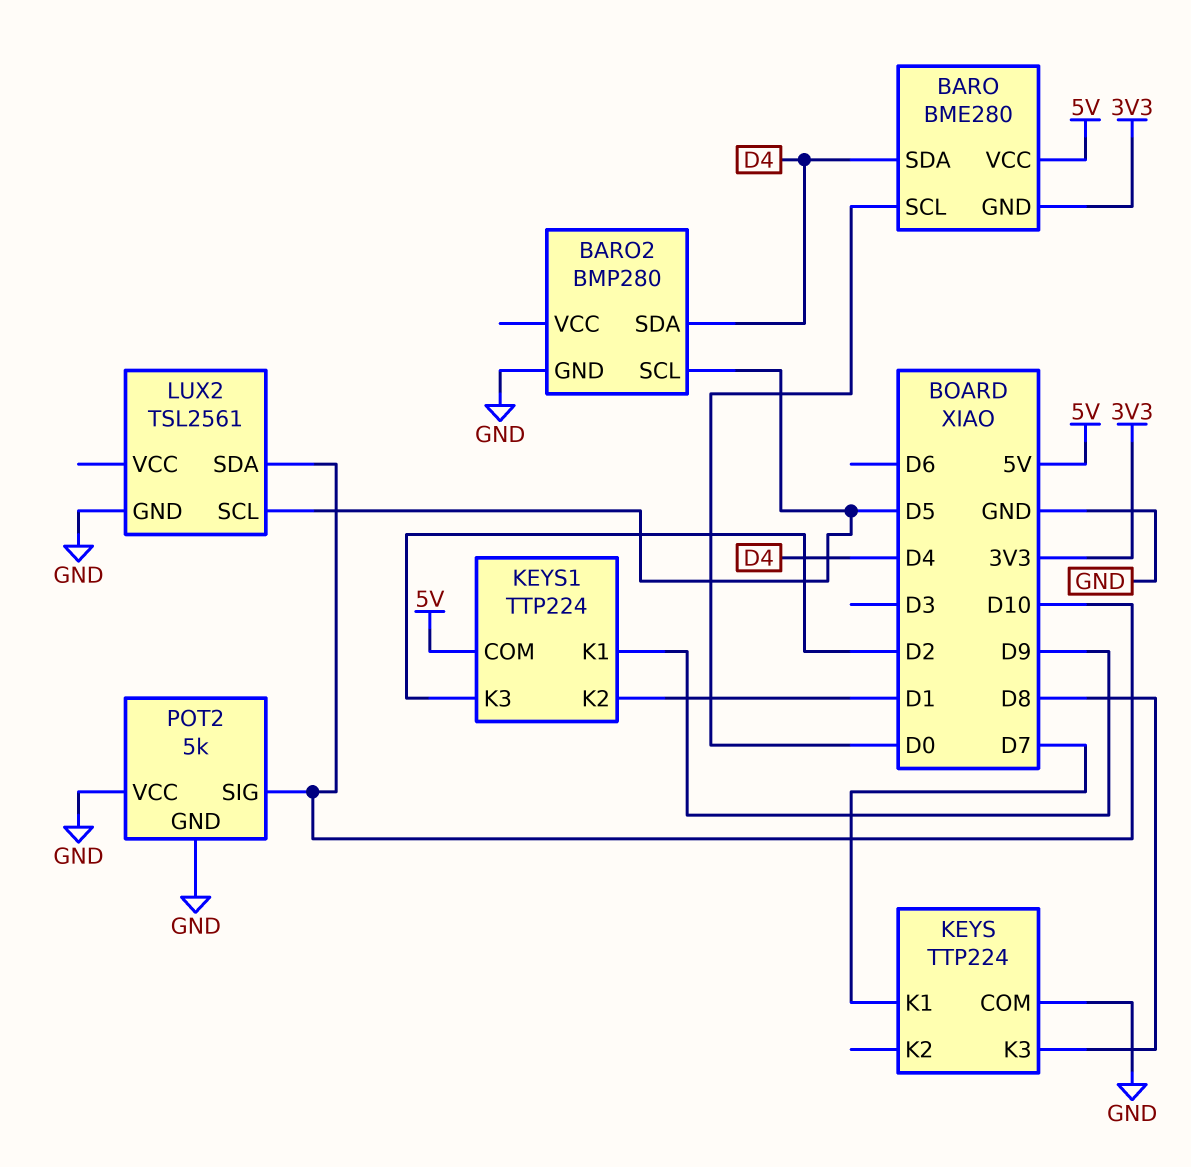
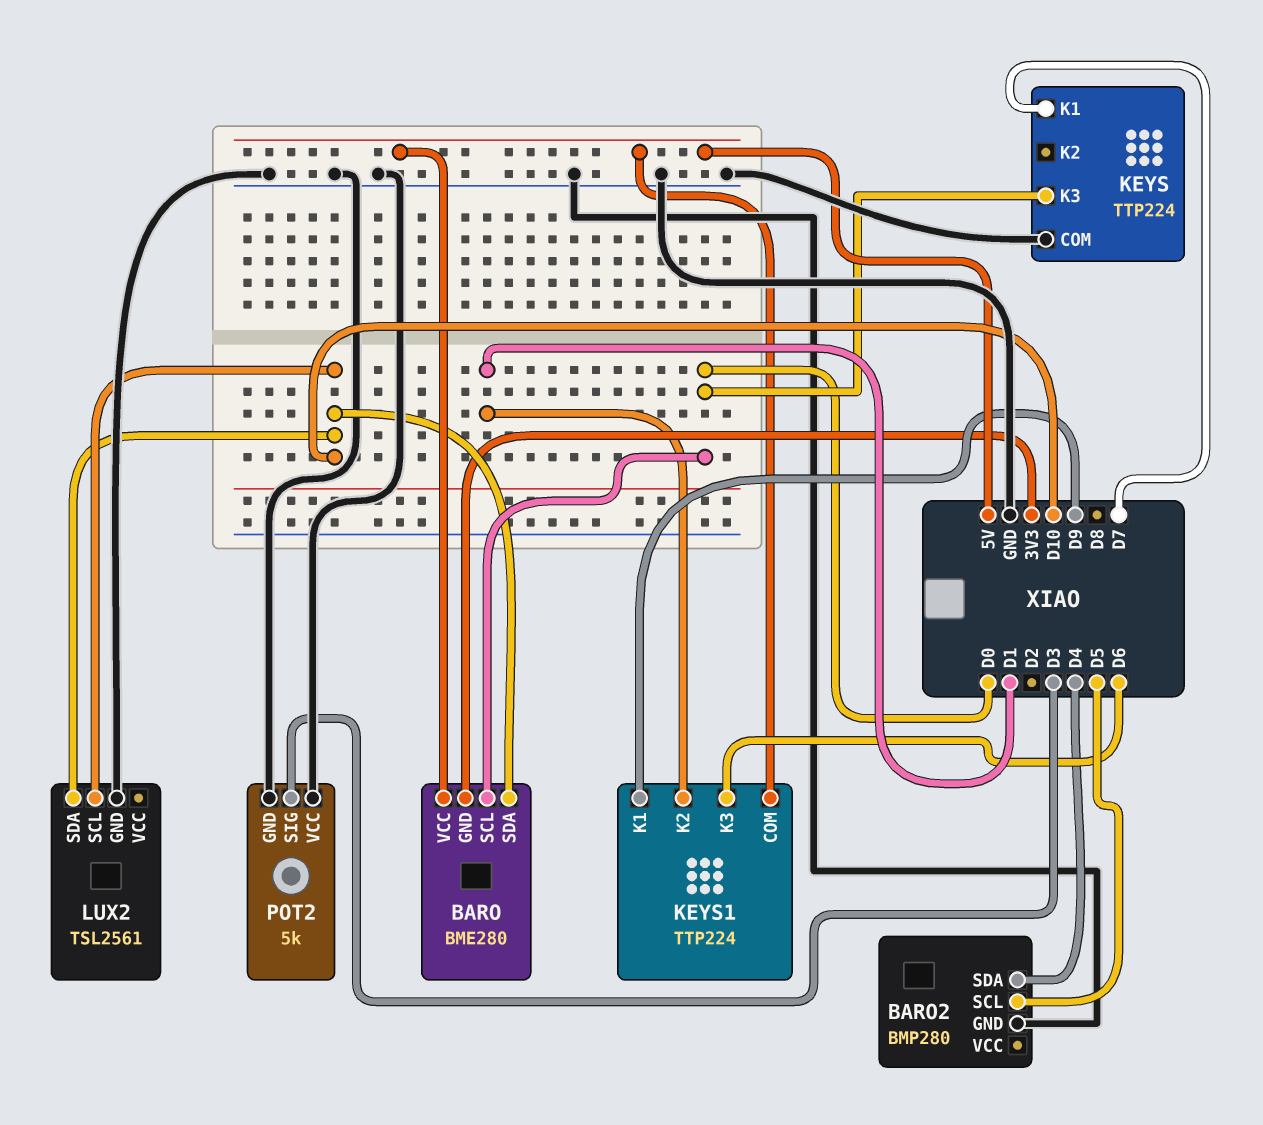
BARO pin SDA: D4 -> D10
KEYS pin K3: D8 -> D0
KEYS1 pin K3: D2 -> D6
LUX2 pin SCL: D5 -> D10
POT2 pin SIG: D10 -> D3

